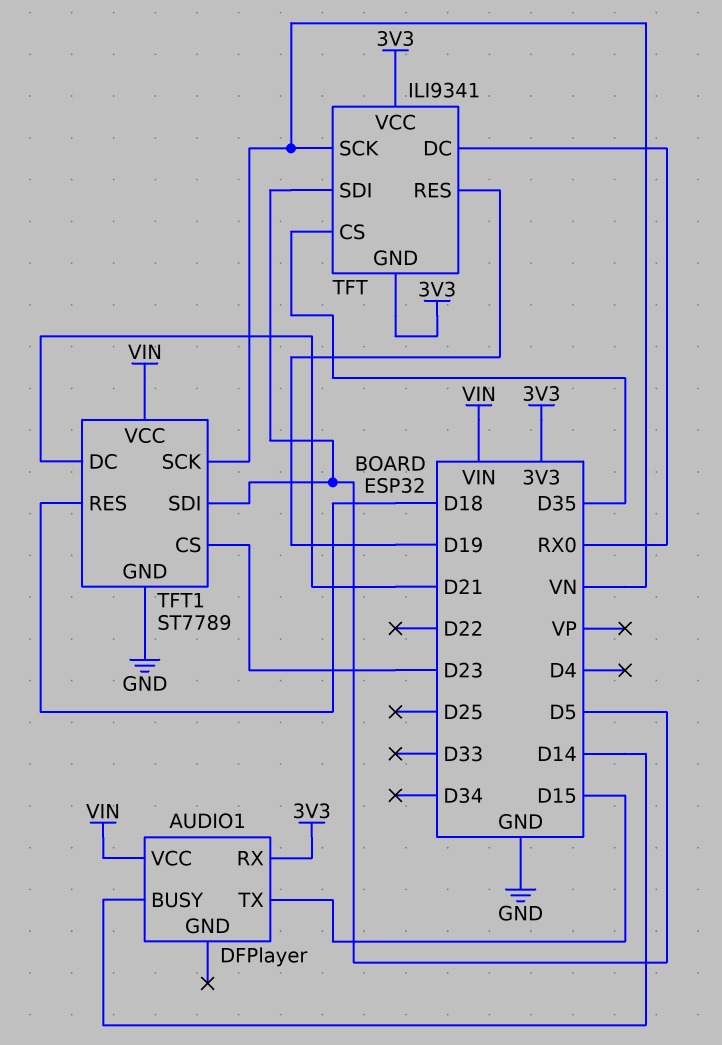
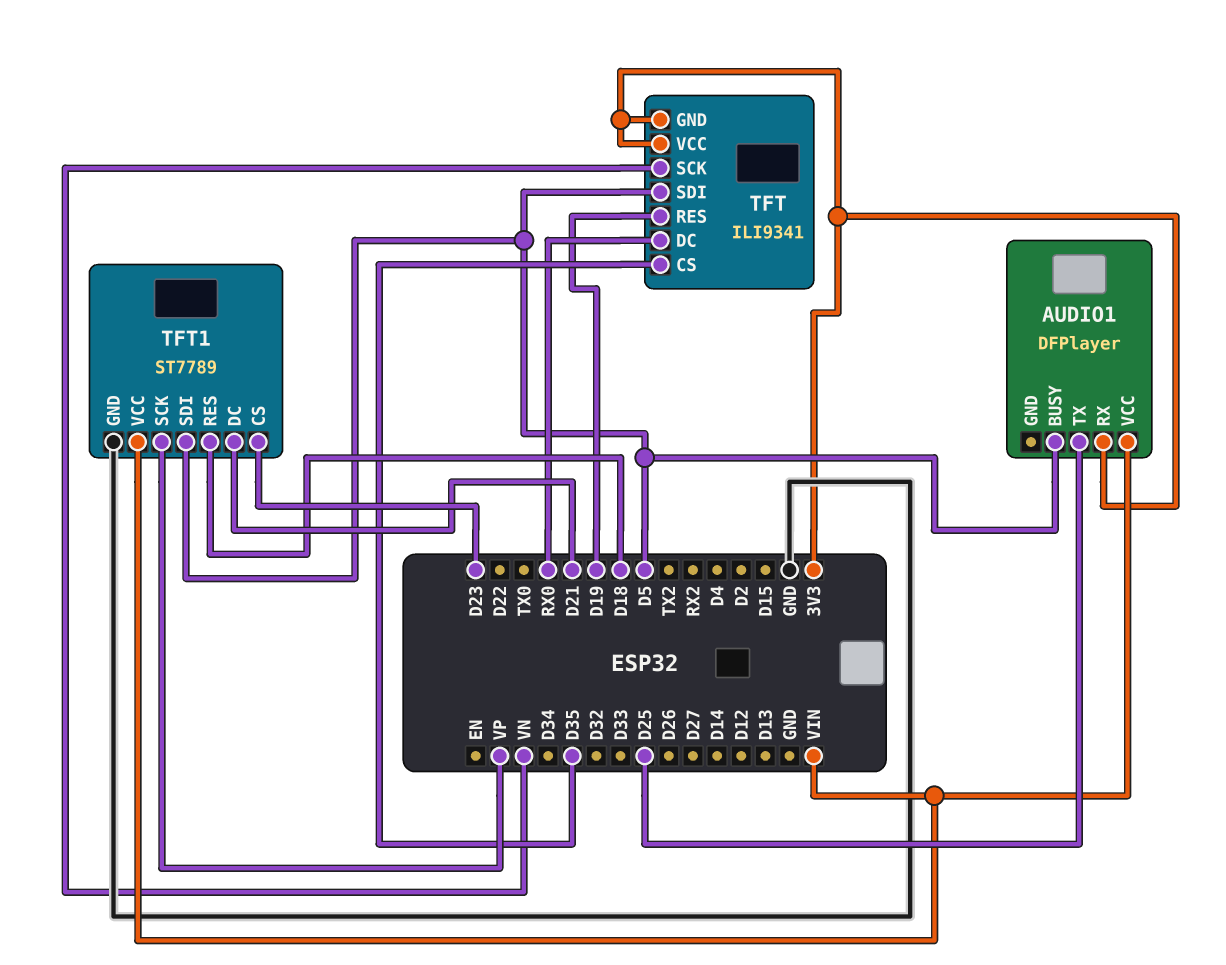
AUDIO1 pin BUSY: D14 -> D5
AUDIO1 pin TX: D15 -> D25
TFT1 pin SCK: VN -> VP

